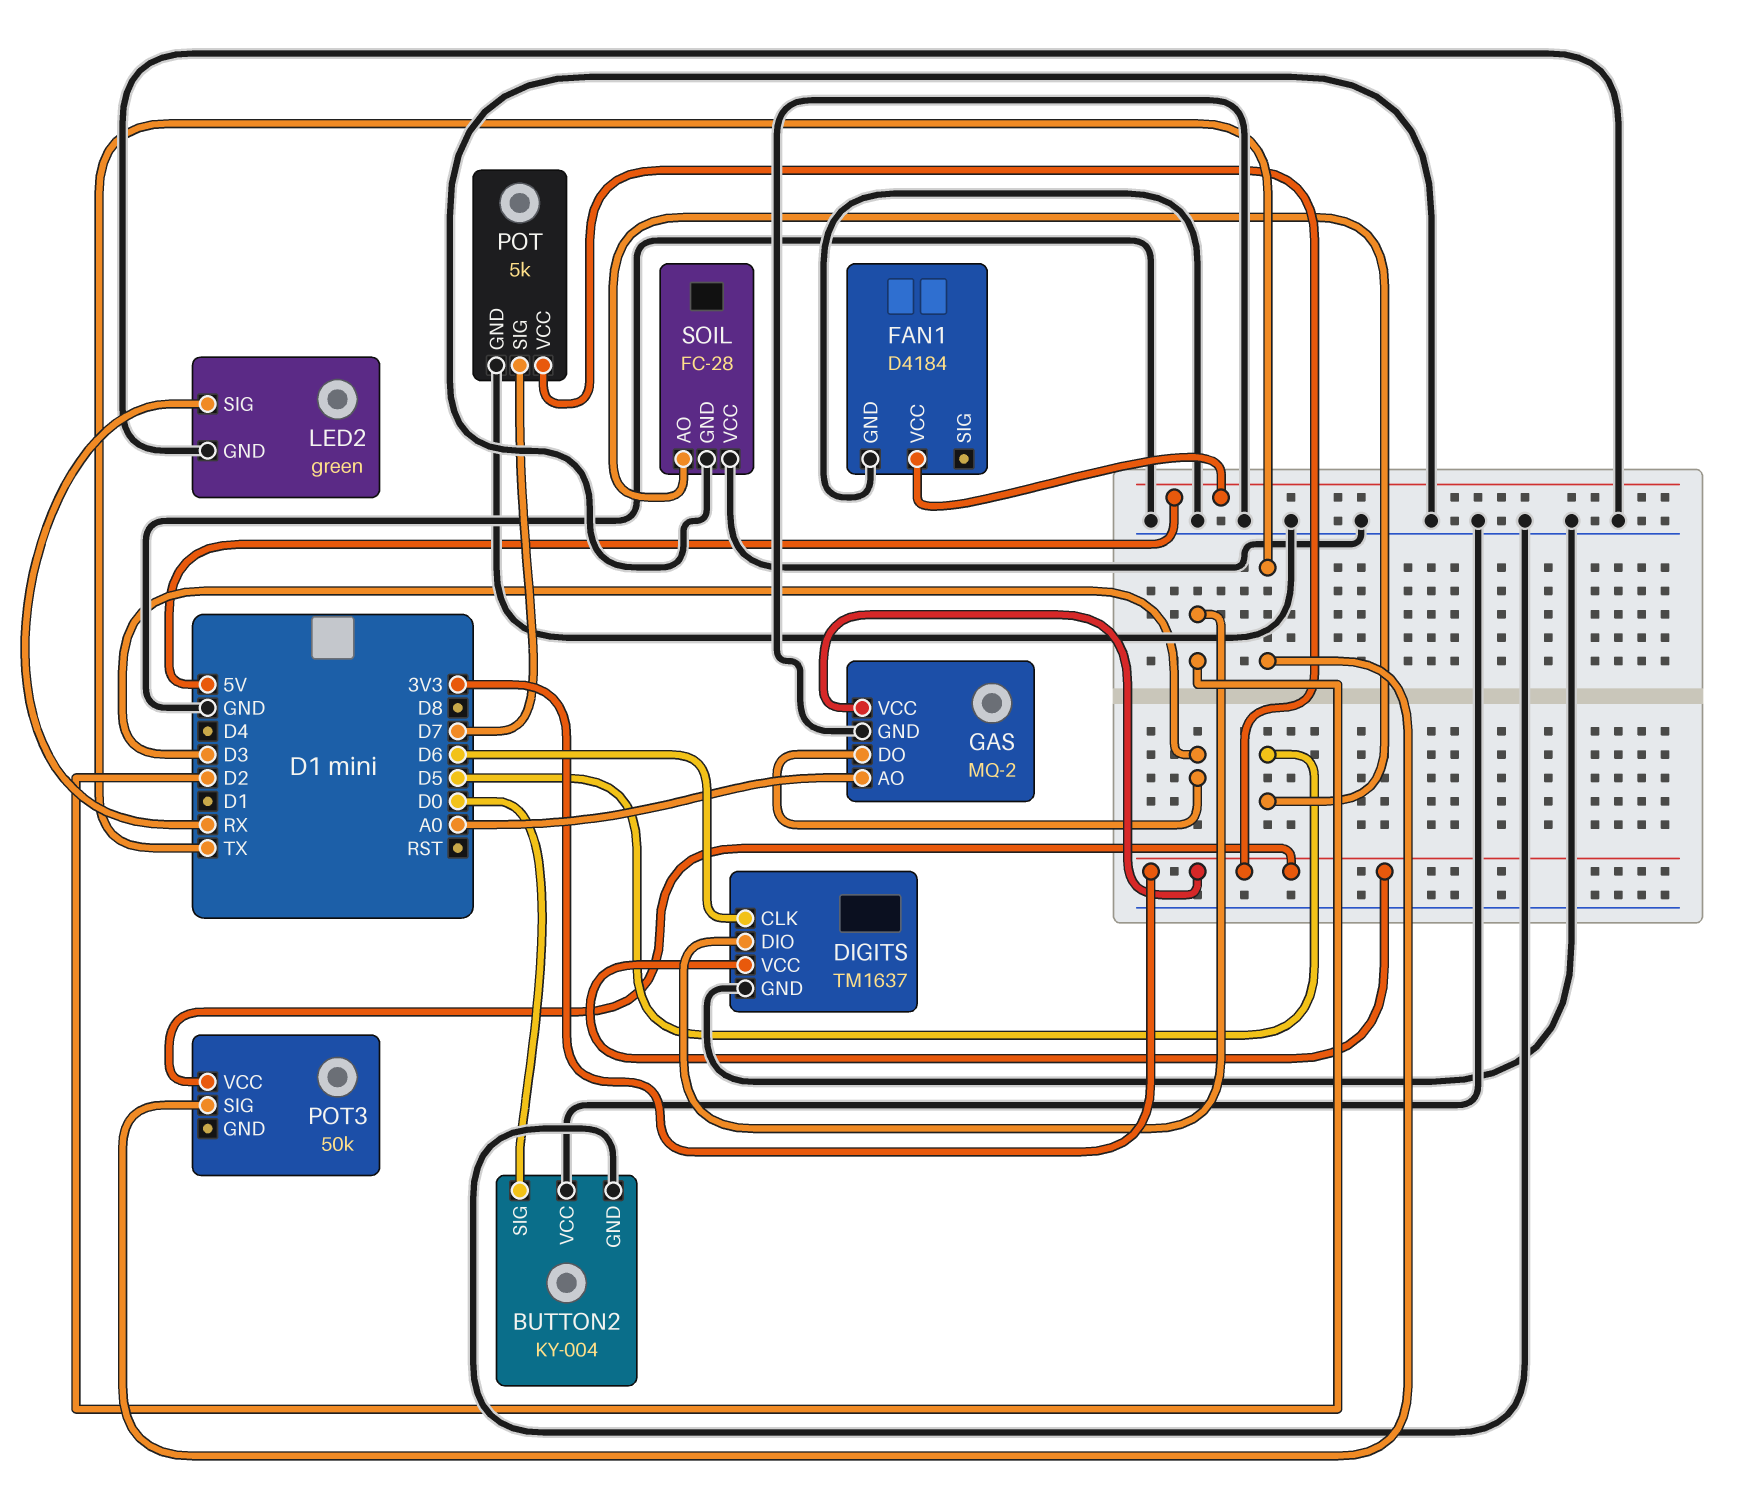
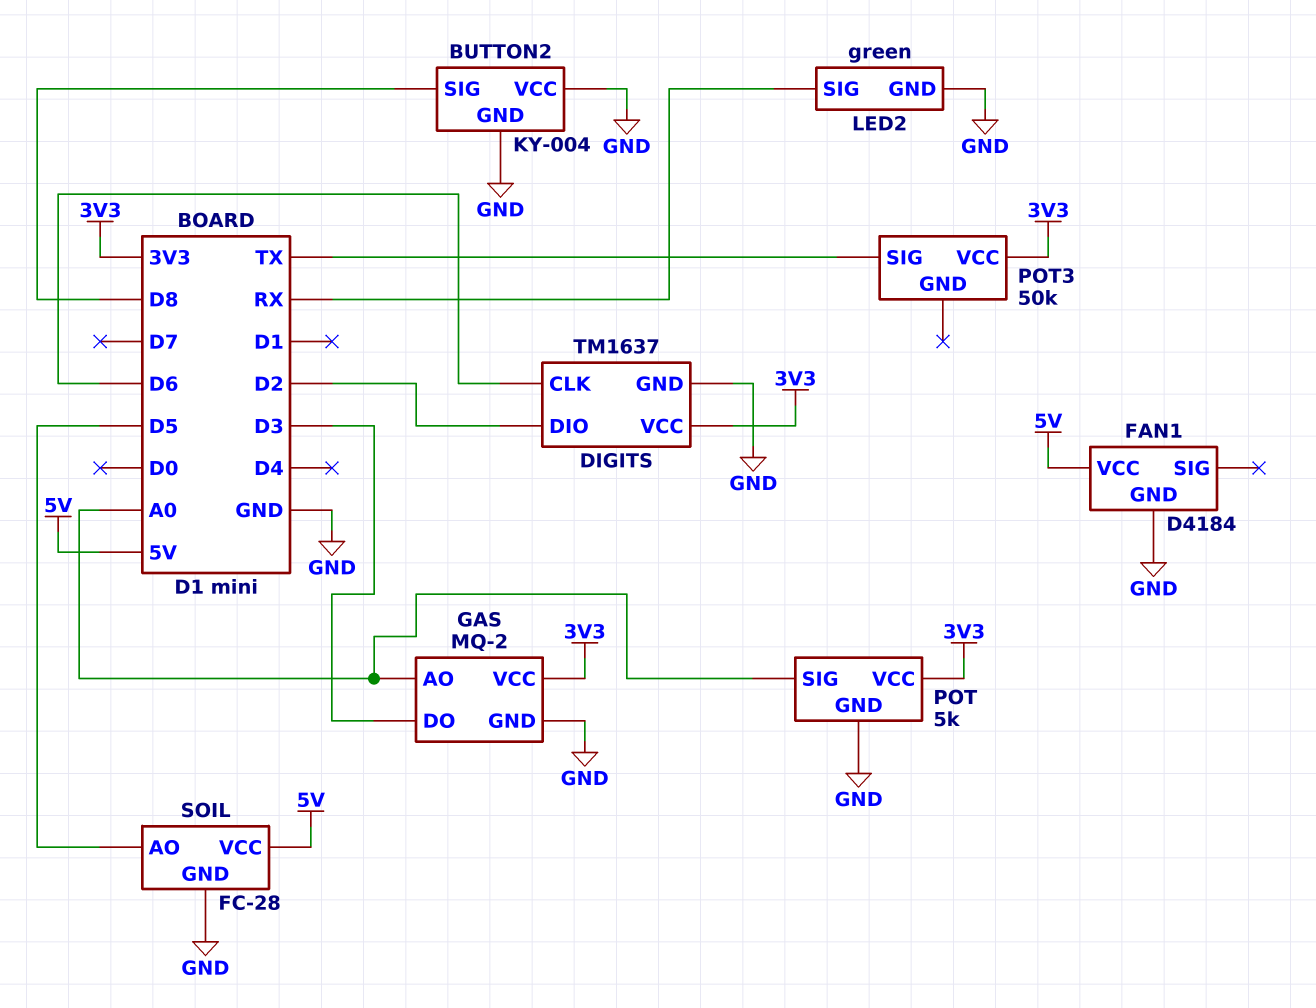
BUTTON2 pin SIG: D0 -> D8
POT pin SIG: D7 -> A0
SOIL pin VCC: GND -> 5V

